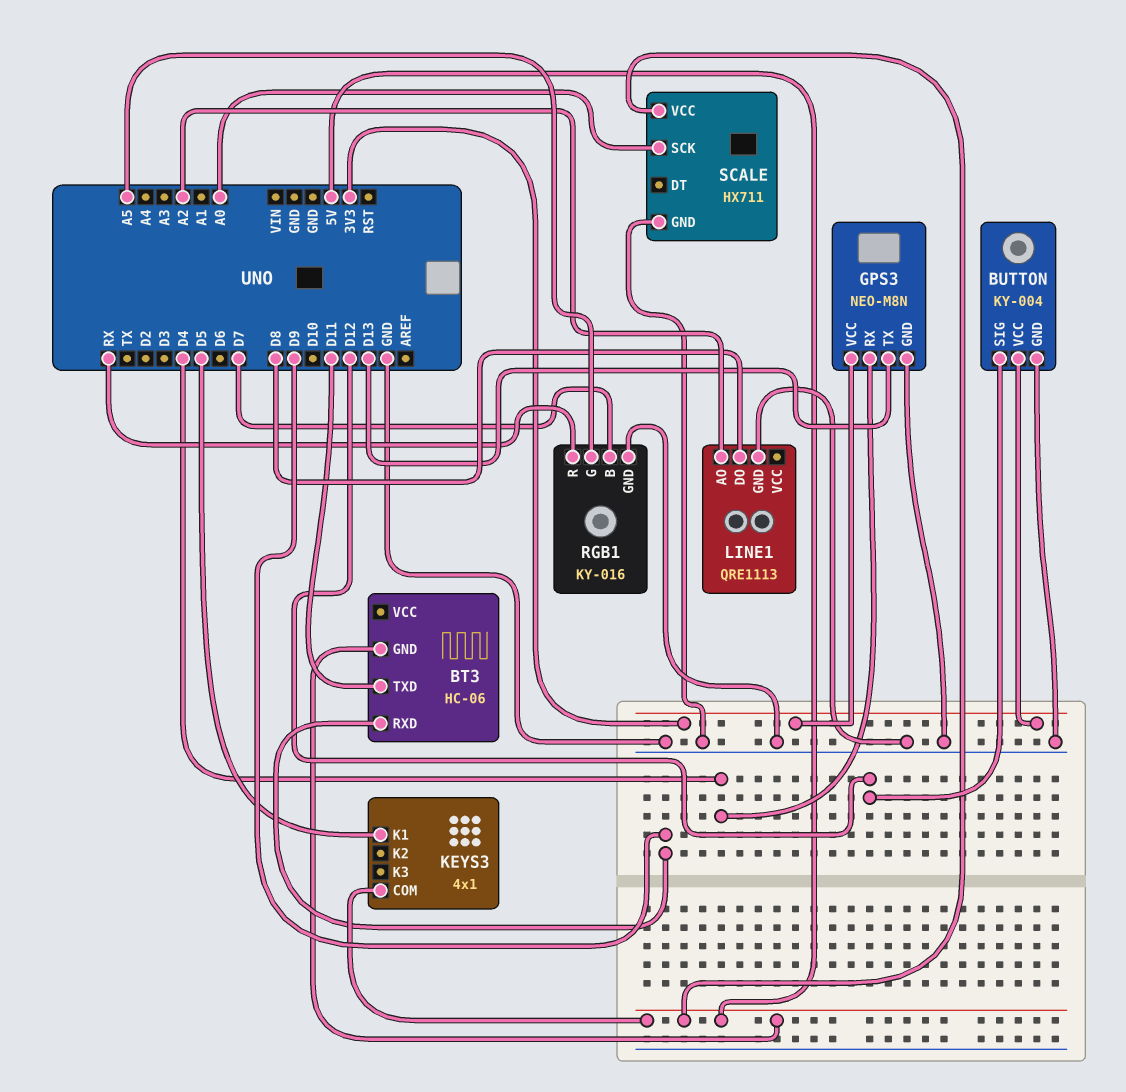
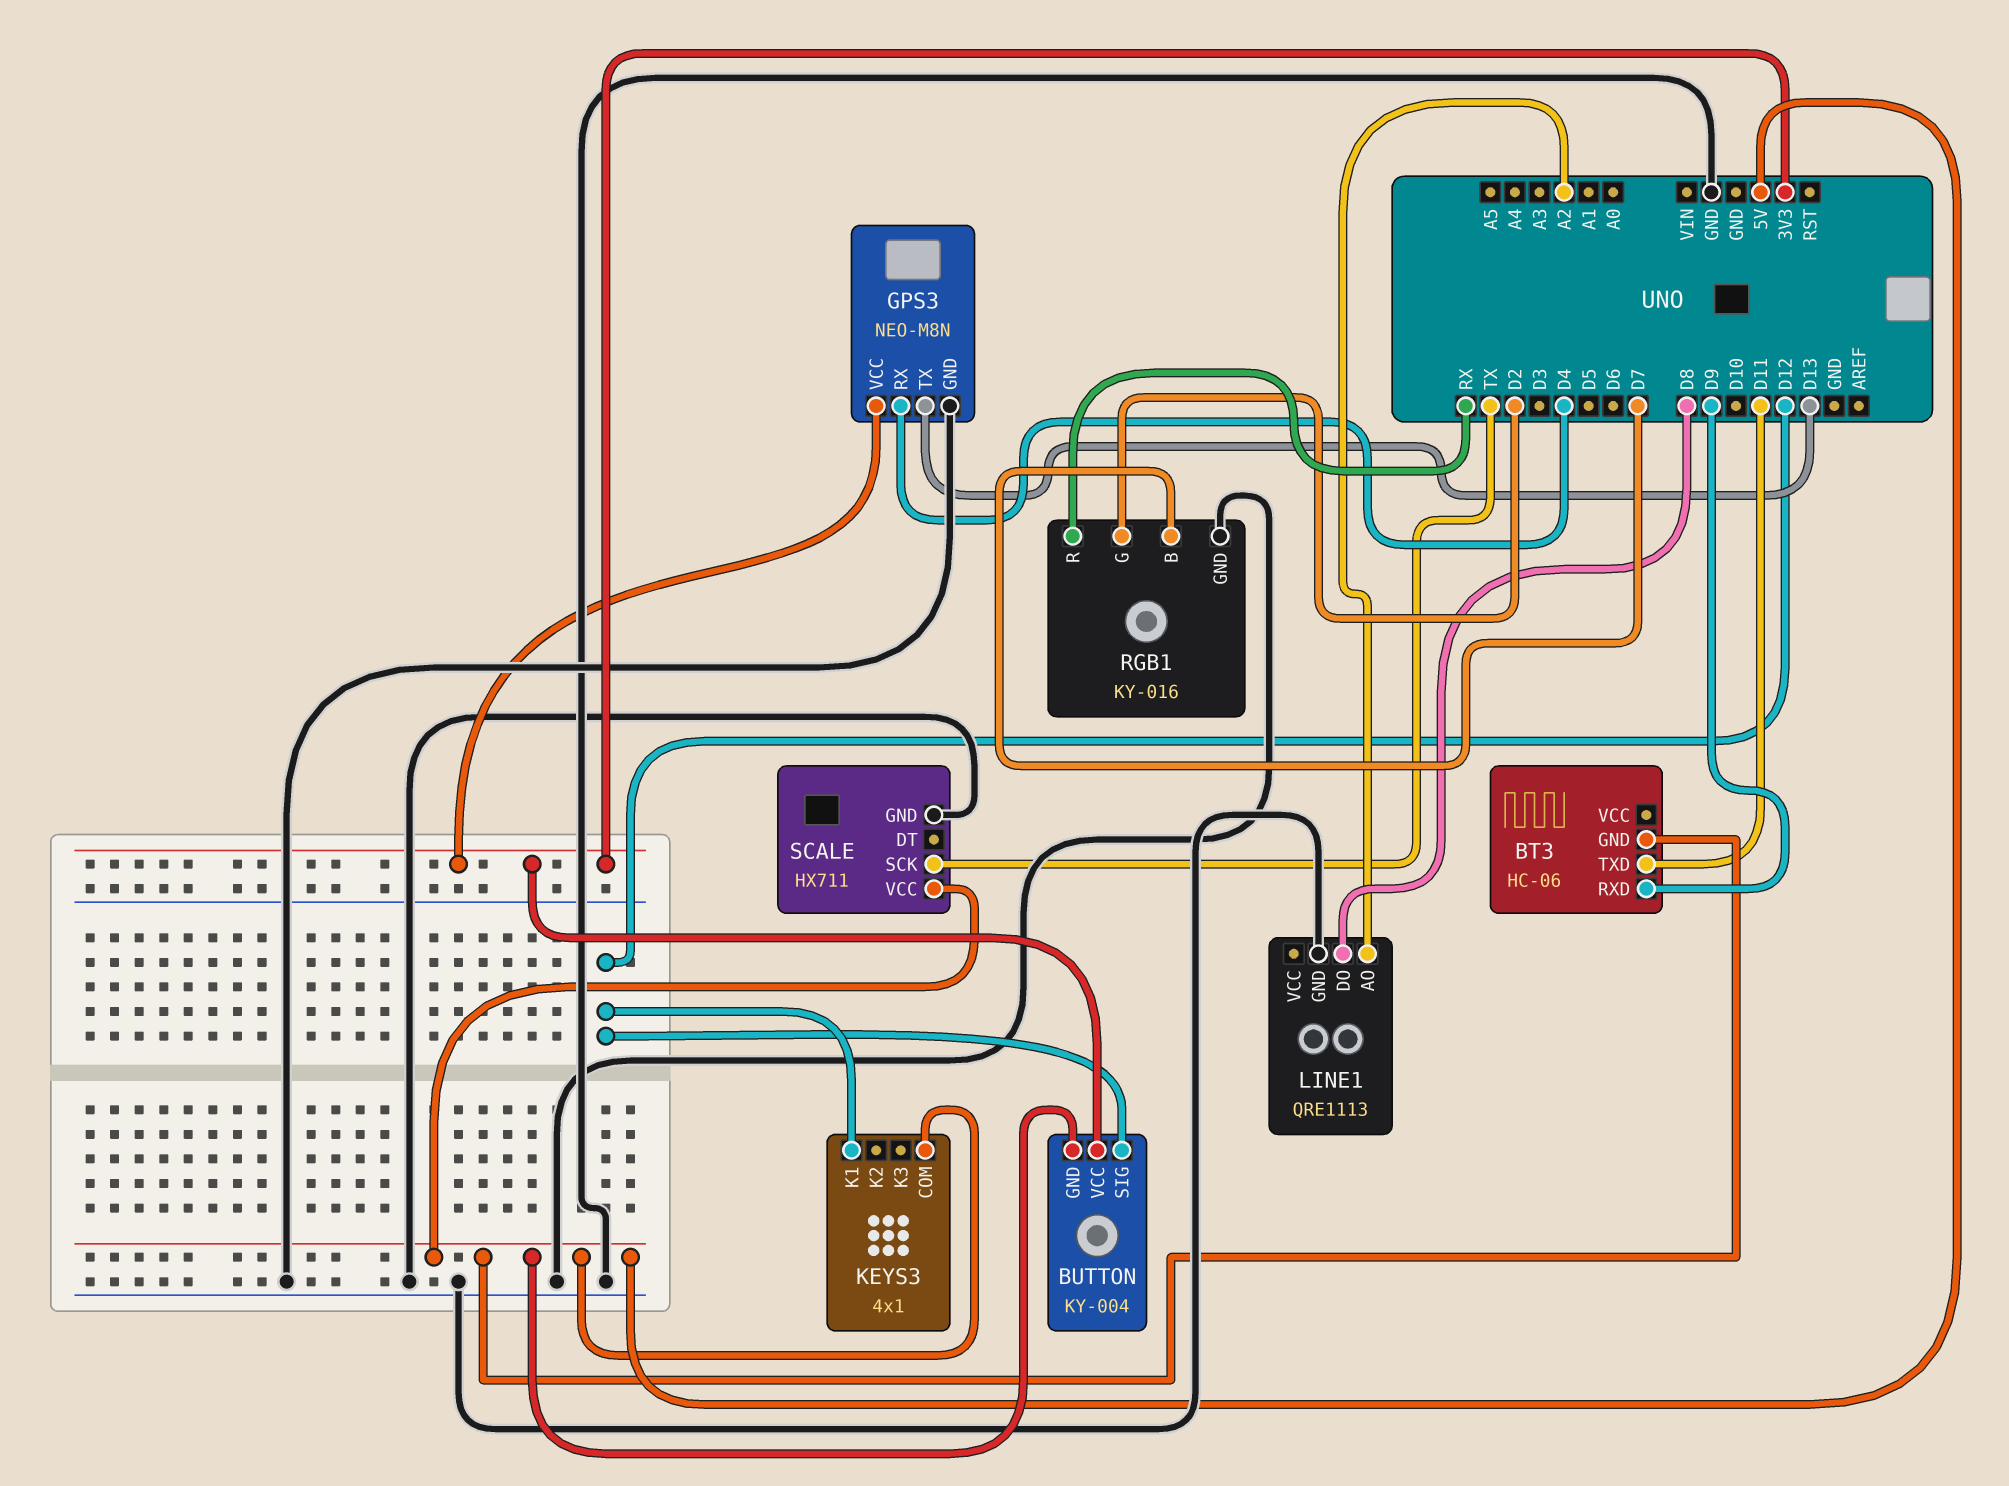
BUTTON pin GND: GND -> 5V
KEYS3 pin K1: D5 -> D12
RGB1 pin G: A5 -> D2
SCALE pin SCK: A0 -> TX

